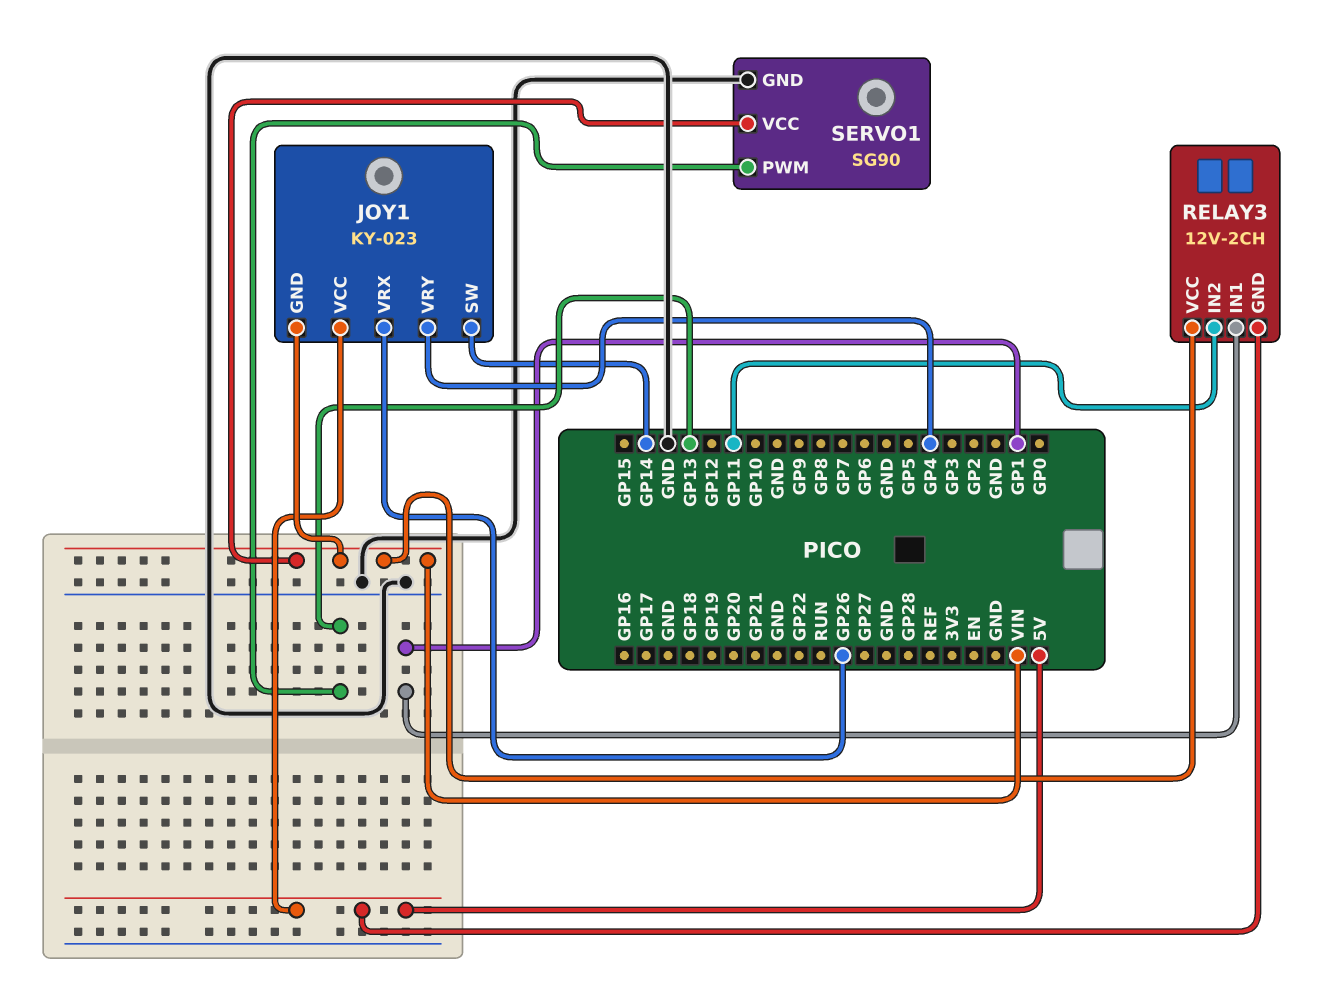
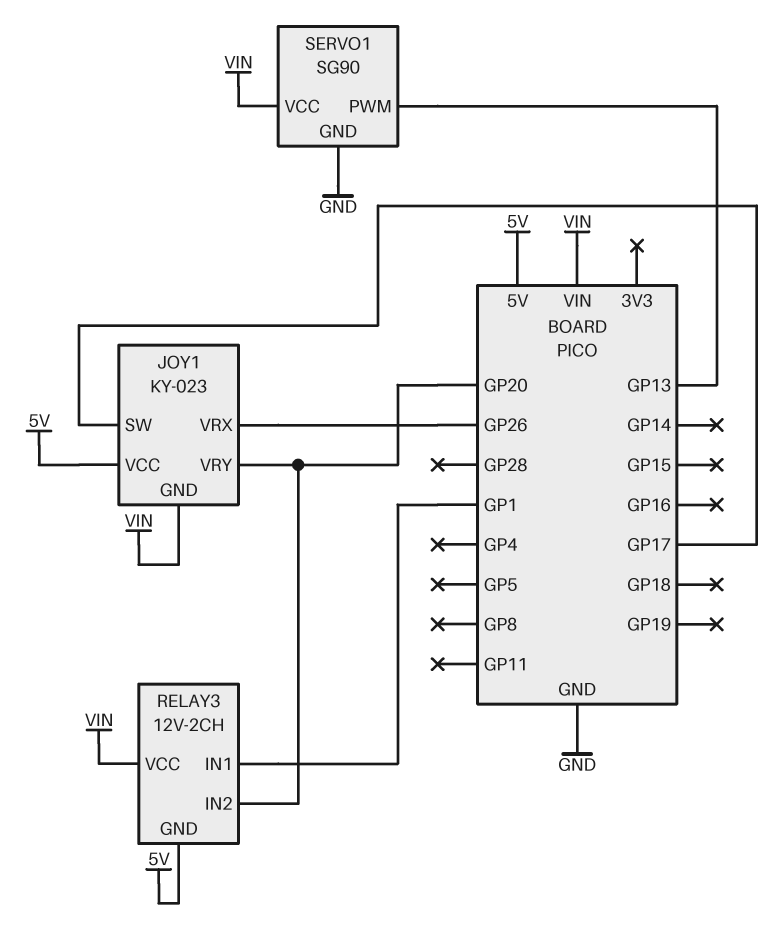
JOY1 pin SW: GP14 -> GP17
JOY1 pin VRY: GP4 -> GP20
RELAY3 pin IN2: GP11 -> GP20

